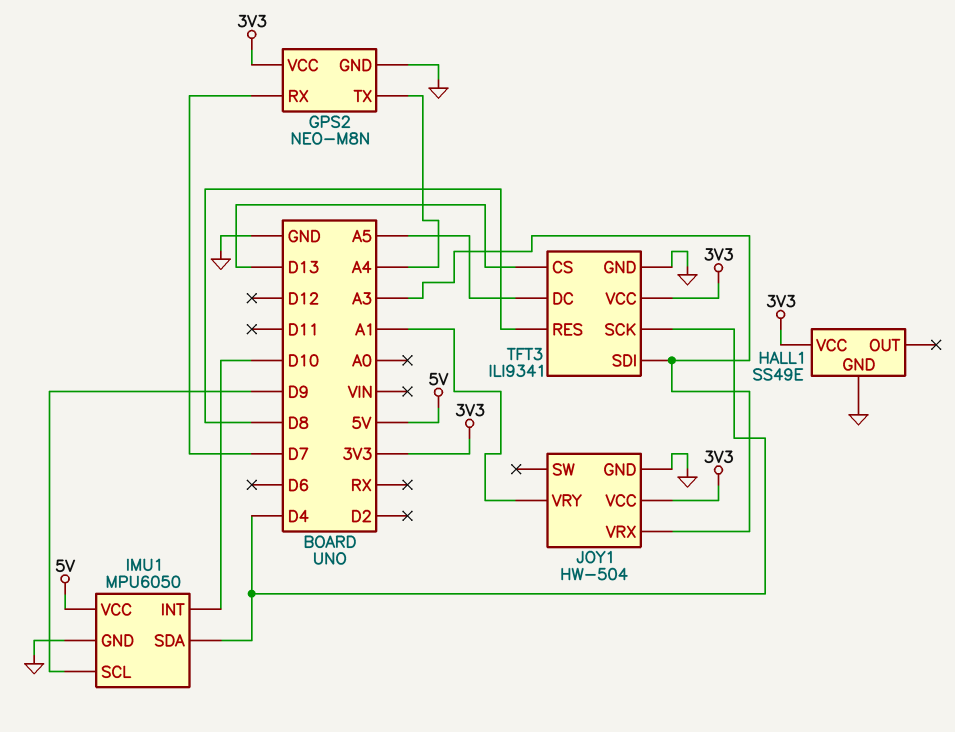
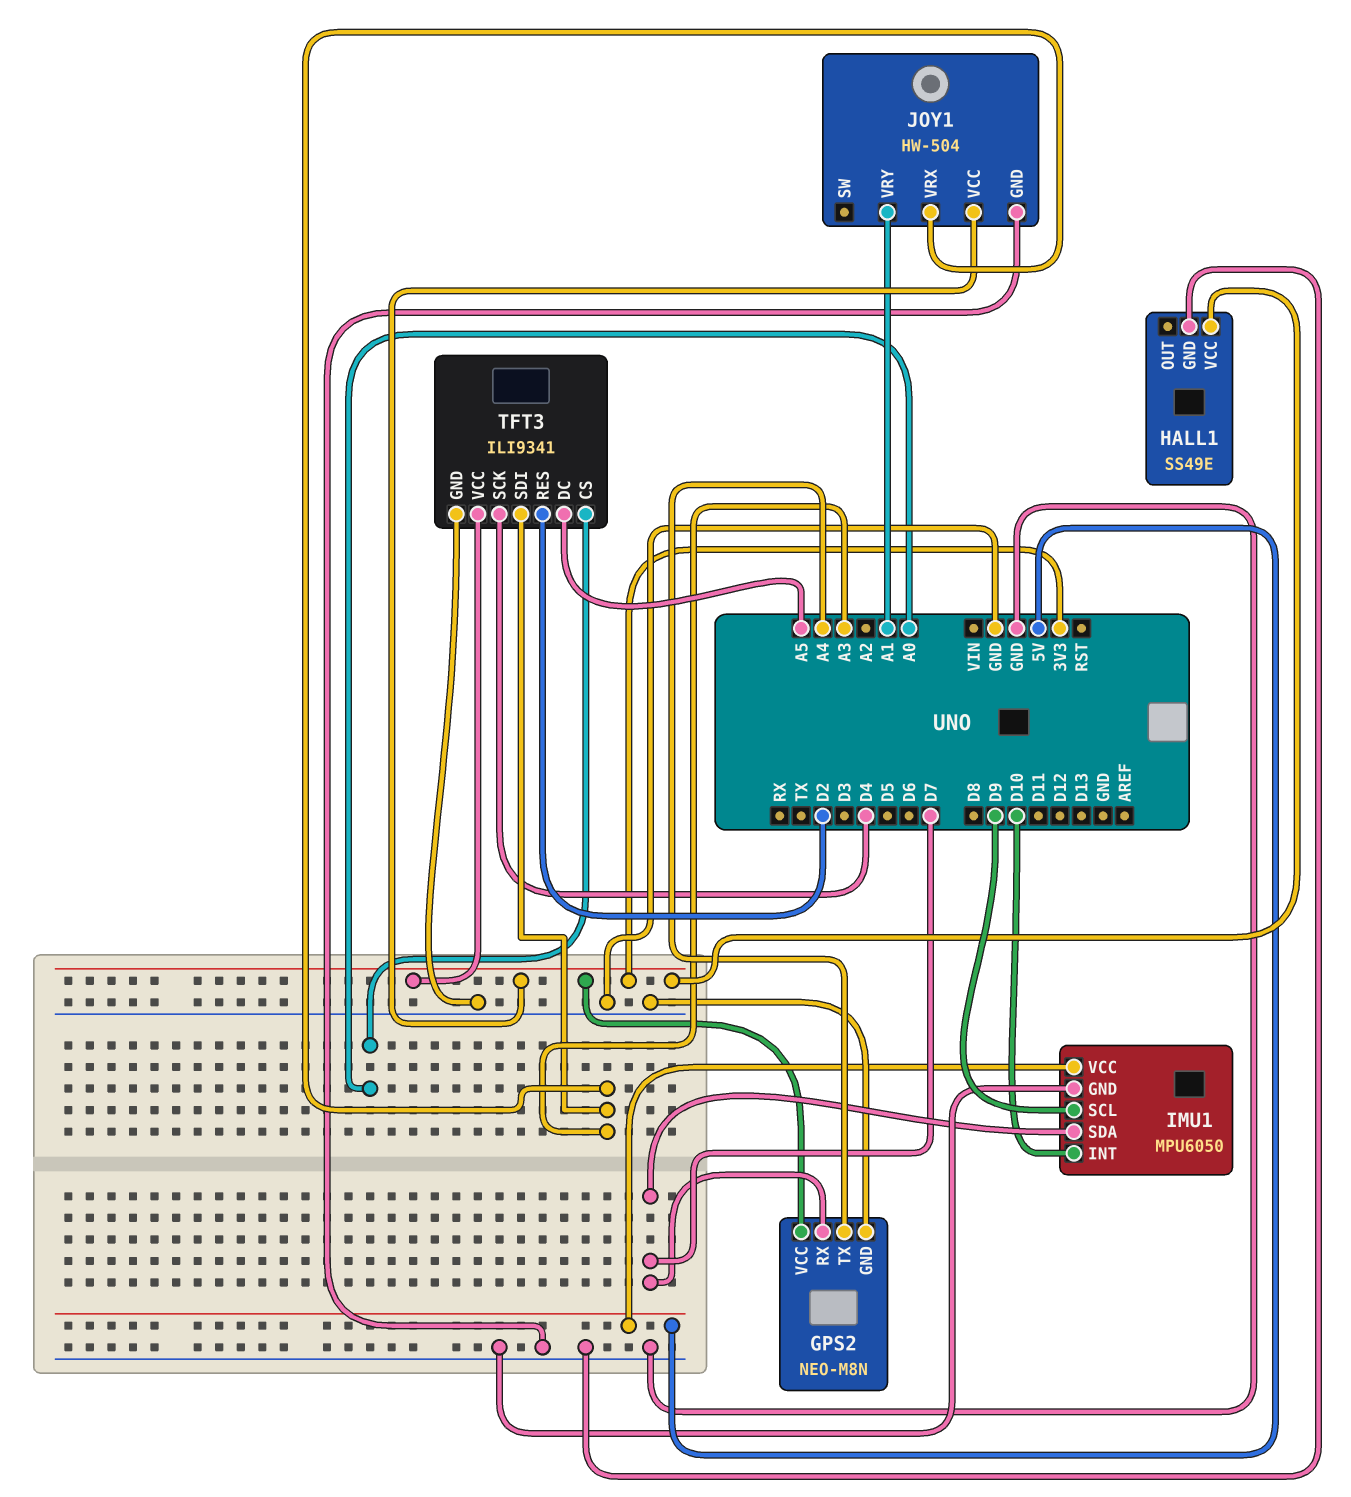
IMU1 pin SDA: D4 -> D7
TFT3 pin CS: D13 -> A0
TFT3 pin RES: D8 -> D2

